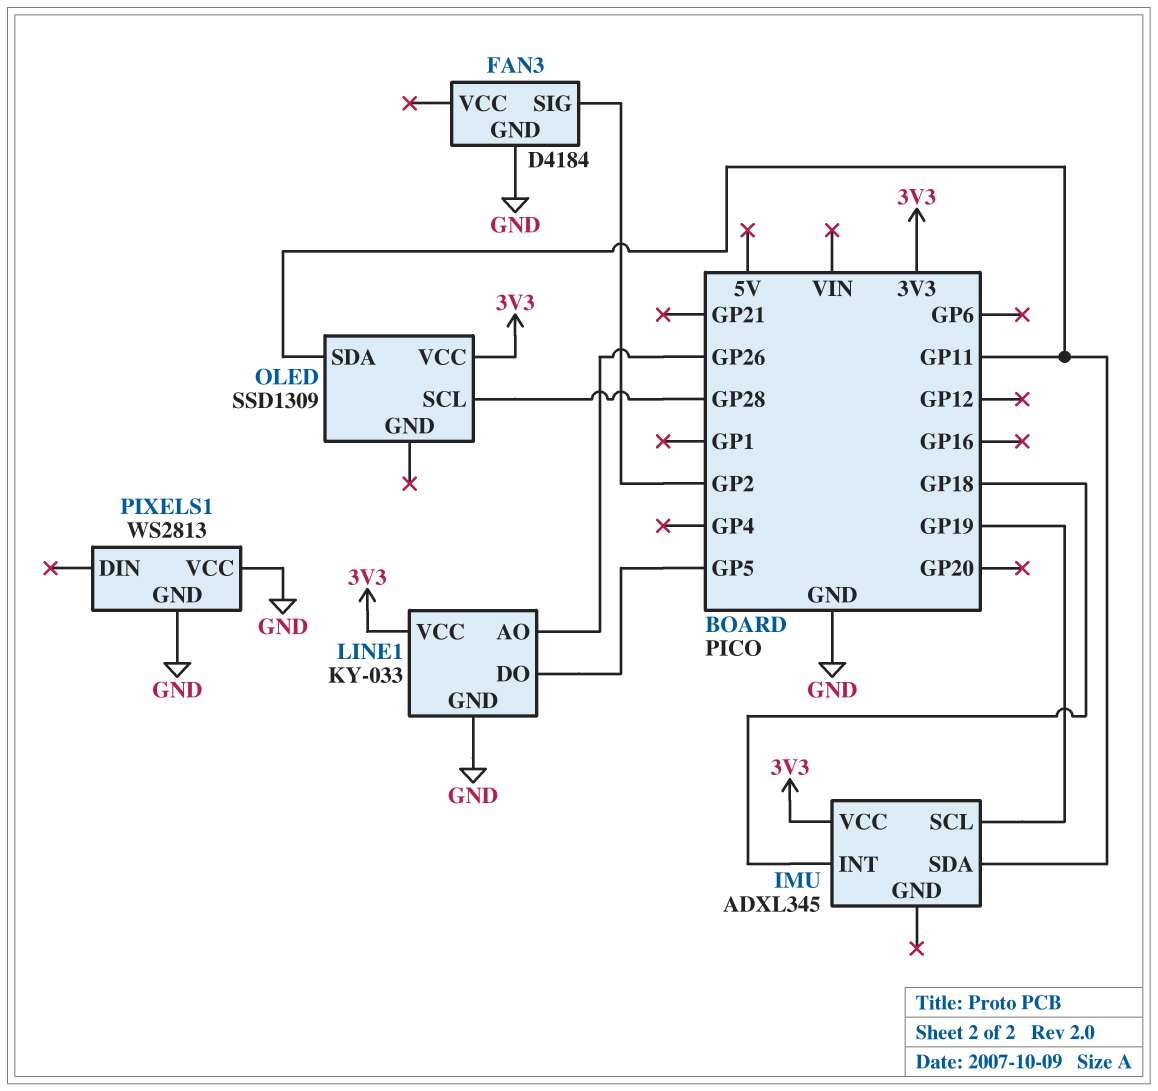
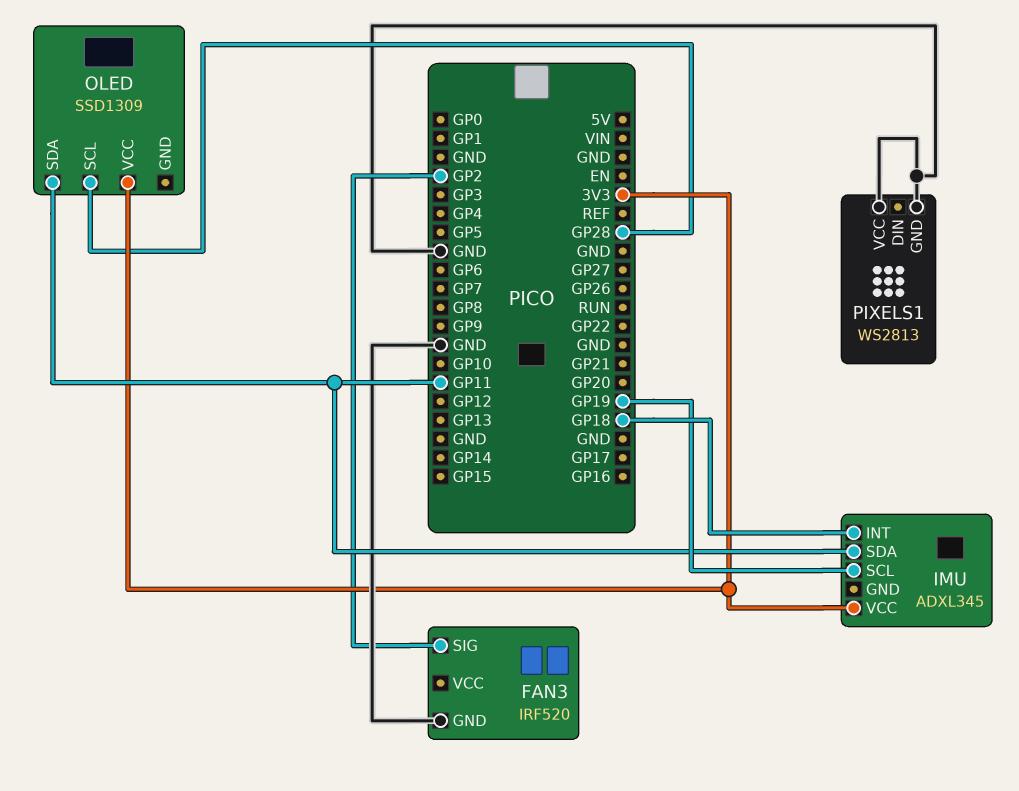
FAN3: D4184 -> IRF520
LINE1: KY-033 -> none
LINE1 pin AO: GP26 -> none
LINE1 pin DO: GP5 -> none
LINE1 pin GND: GND -> none
LINE1 pin VCC: 3V3 -> none

